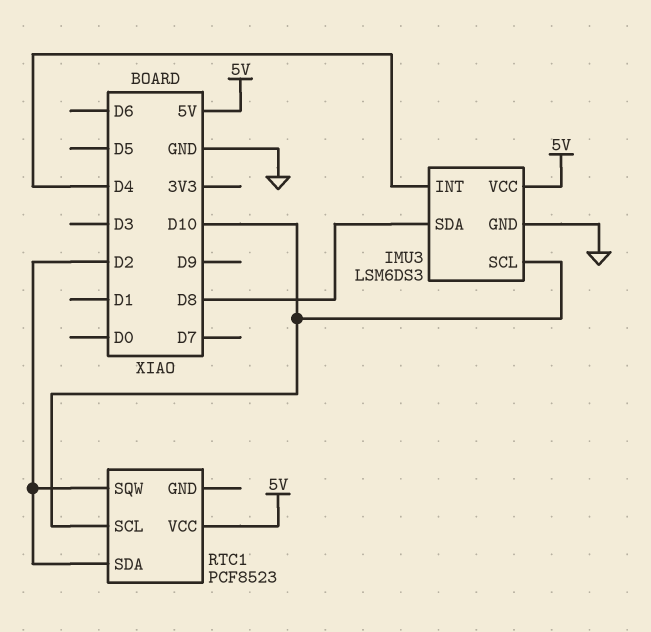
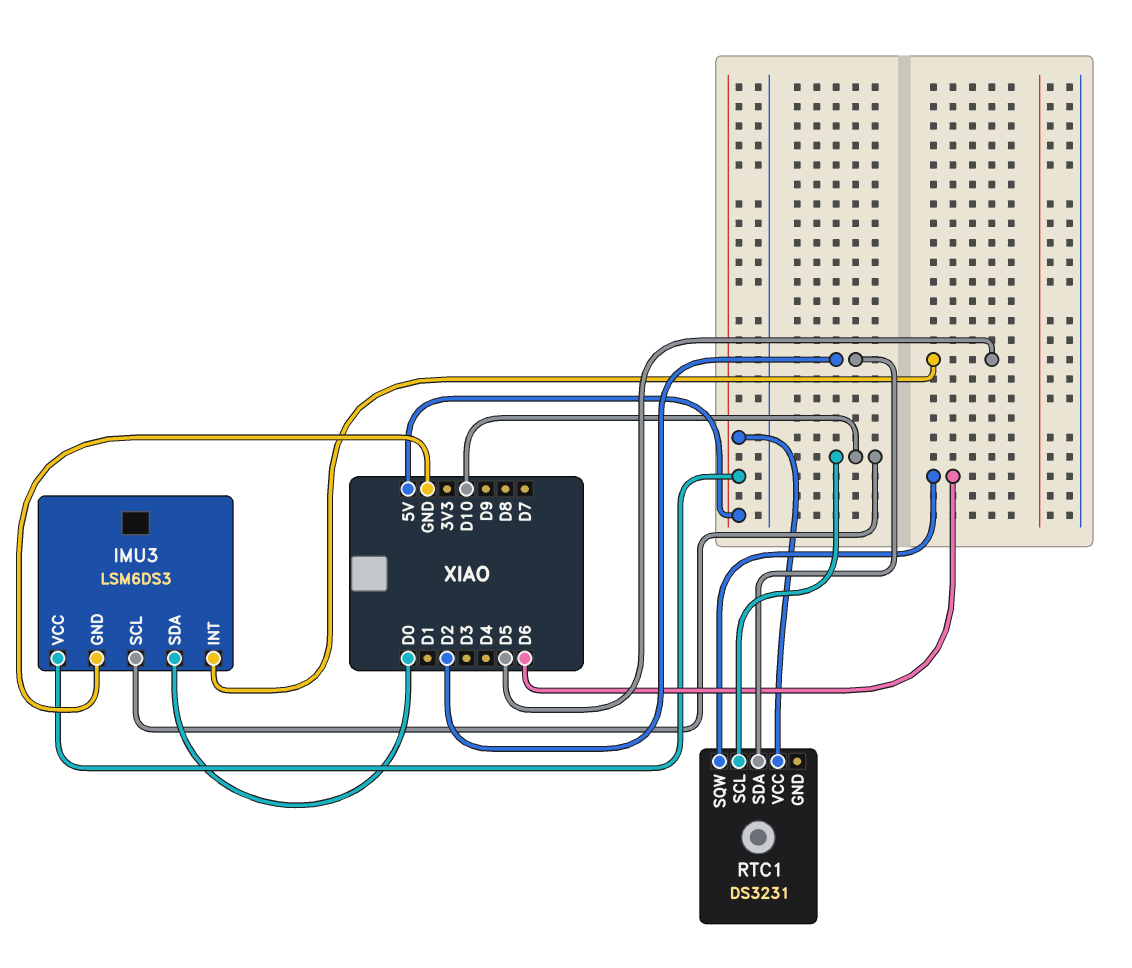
IMU3 pin INT: D4 -> D5
IMU3 pin SDA: D8 -> D0
RTC1: PCF8523 -> DS3231
RTC1 pin SQW: D2 -> D6

